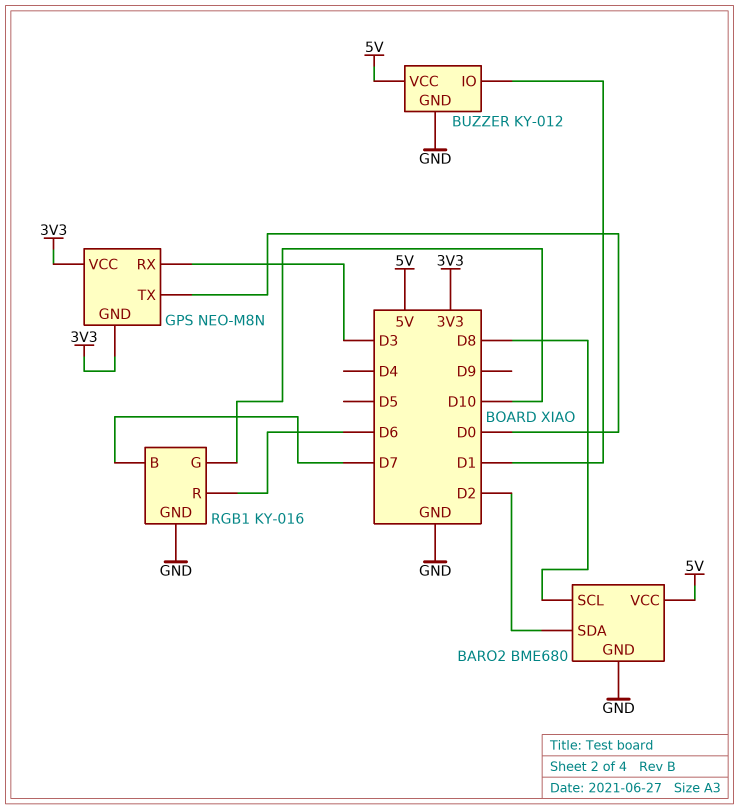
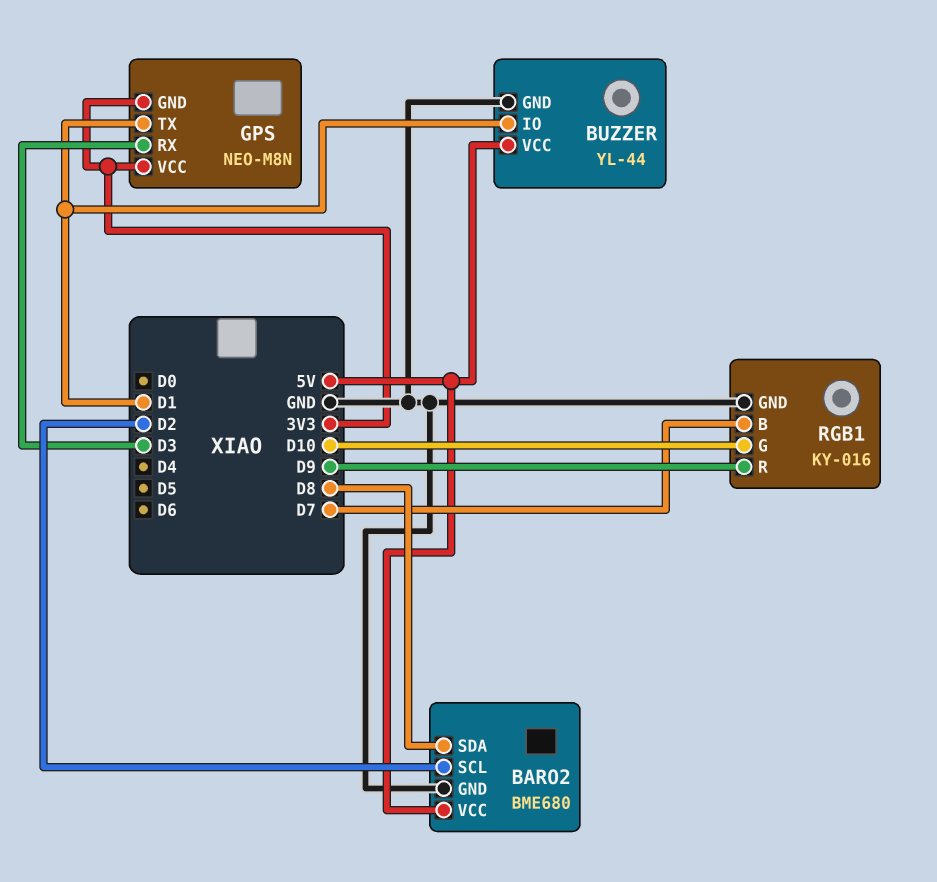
BARO2 pin SCL: D8 -> D2
BARO2 pin SDA: D2 -> D8
BUZZER: KY-012 -> YL-44
GPS pin TX: D0 -> D1
RGB1 pin R: D6 -> D9

